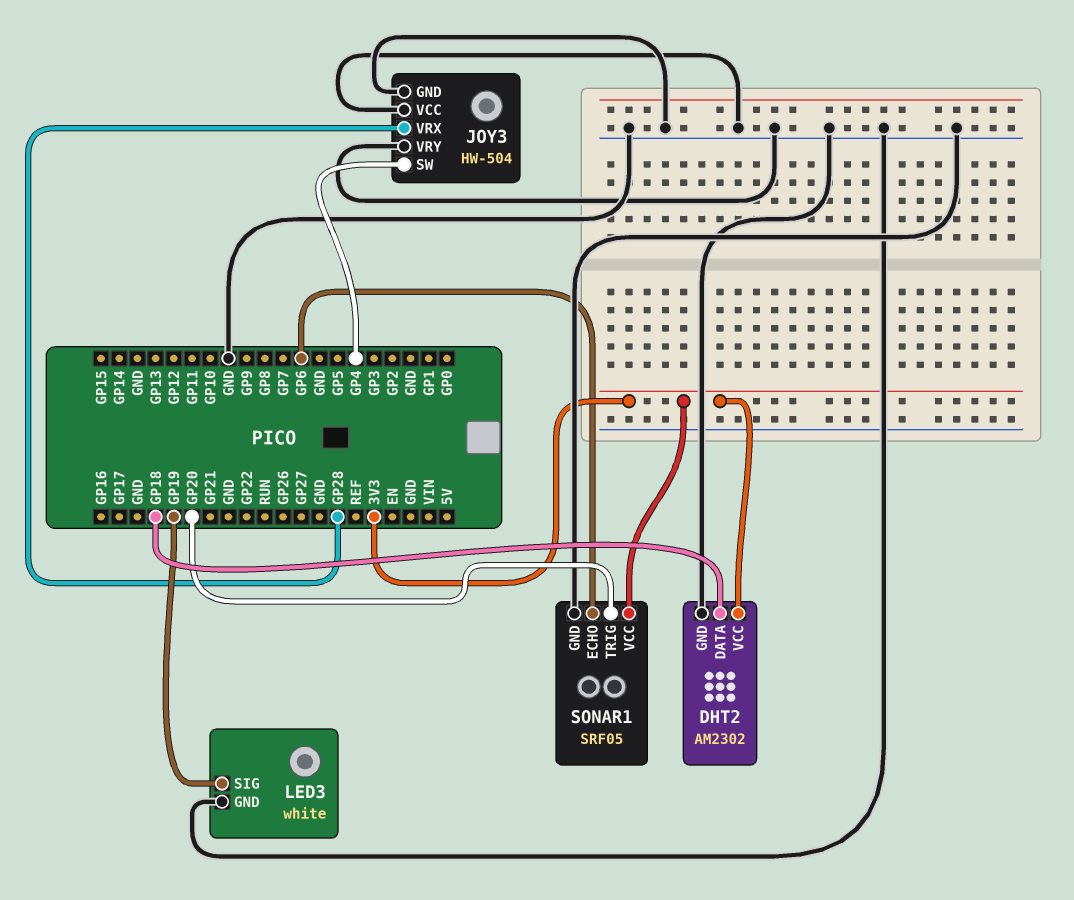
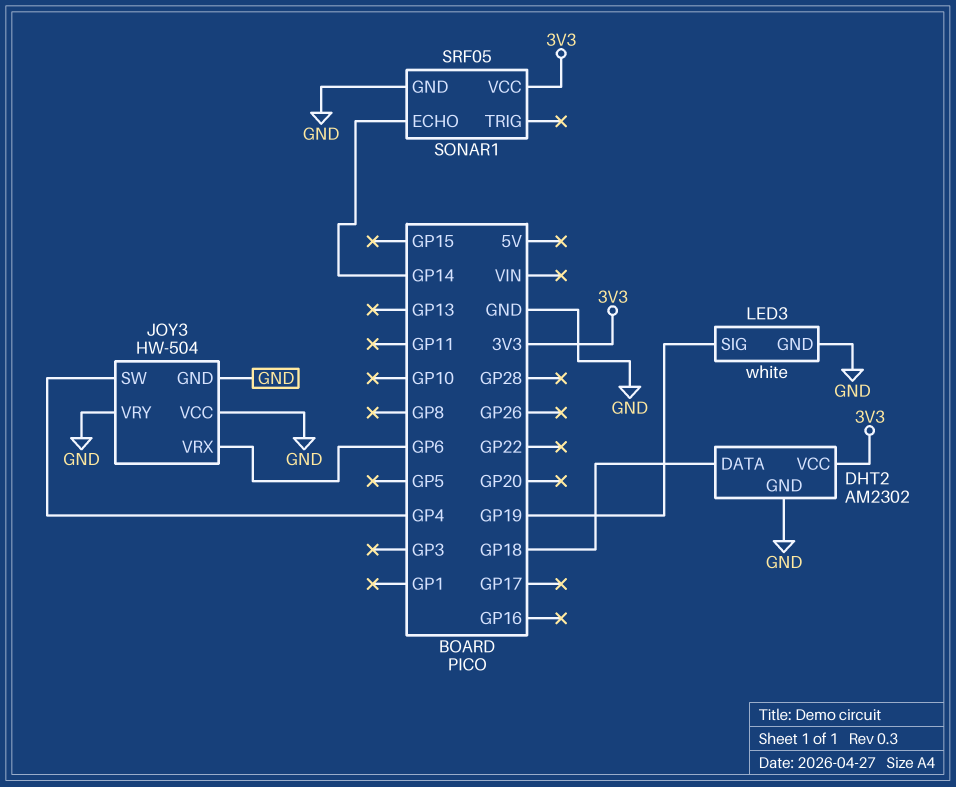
JOY3 pin VRX: GP28 -> GP6
SONAR1 pin ECHO: GP6 -> GP14
SONAR1 pin TRIG: GP20 -> none

